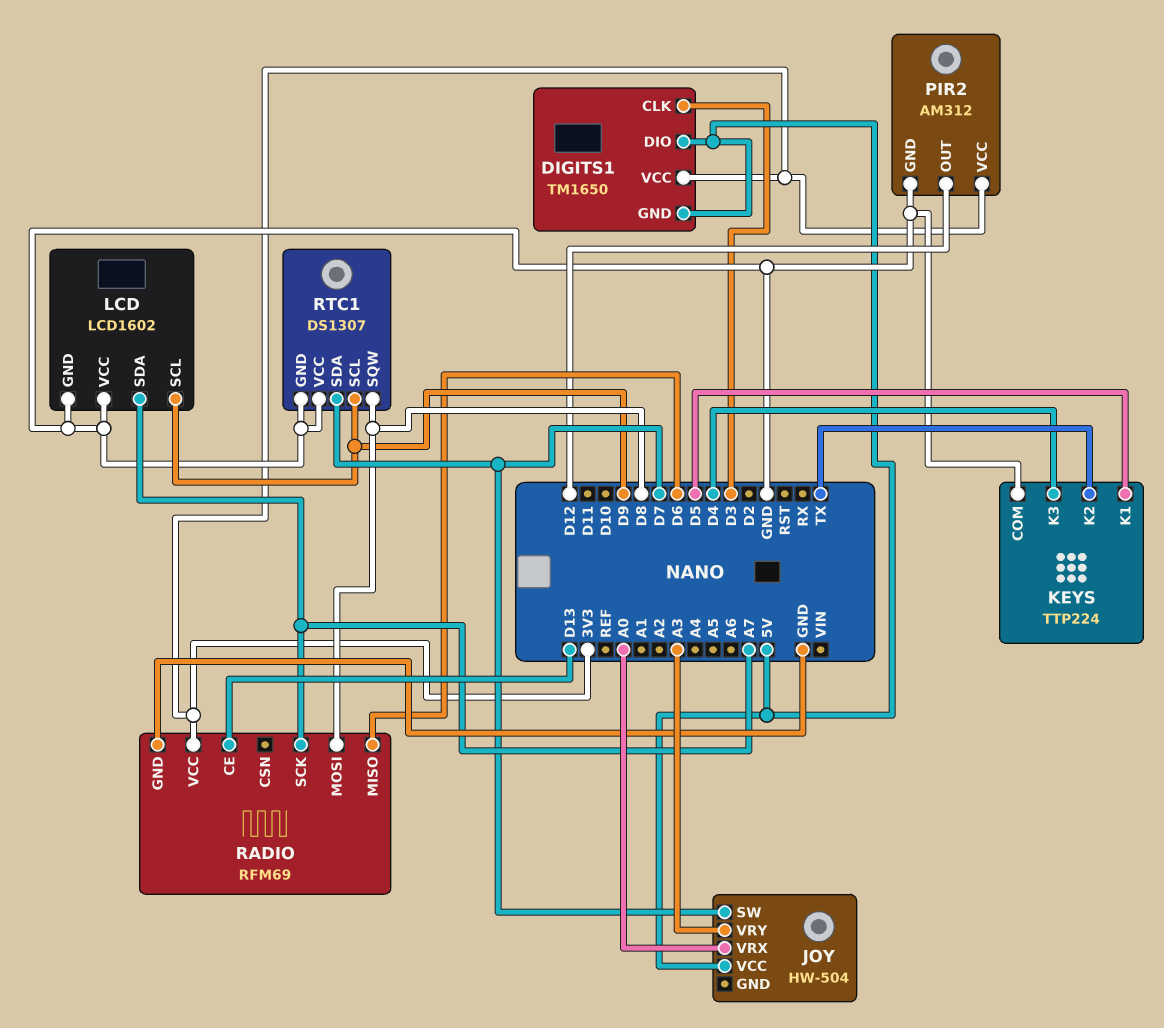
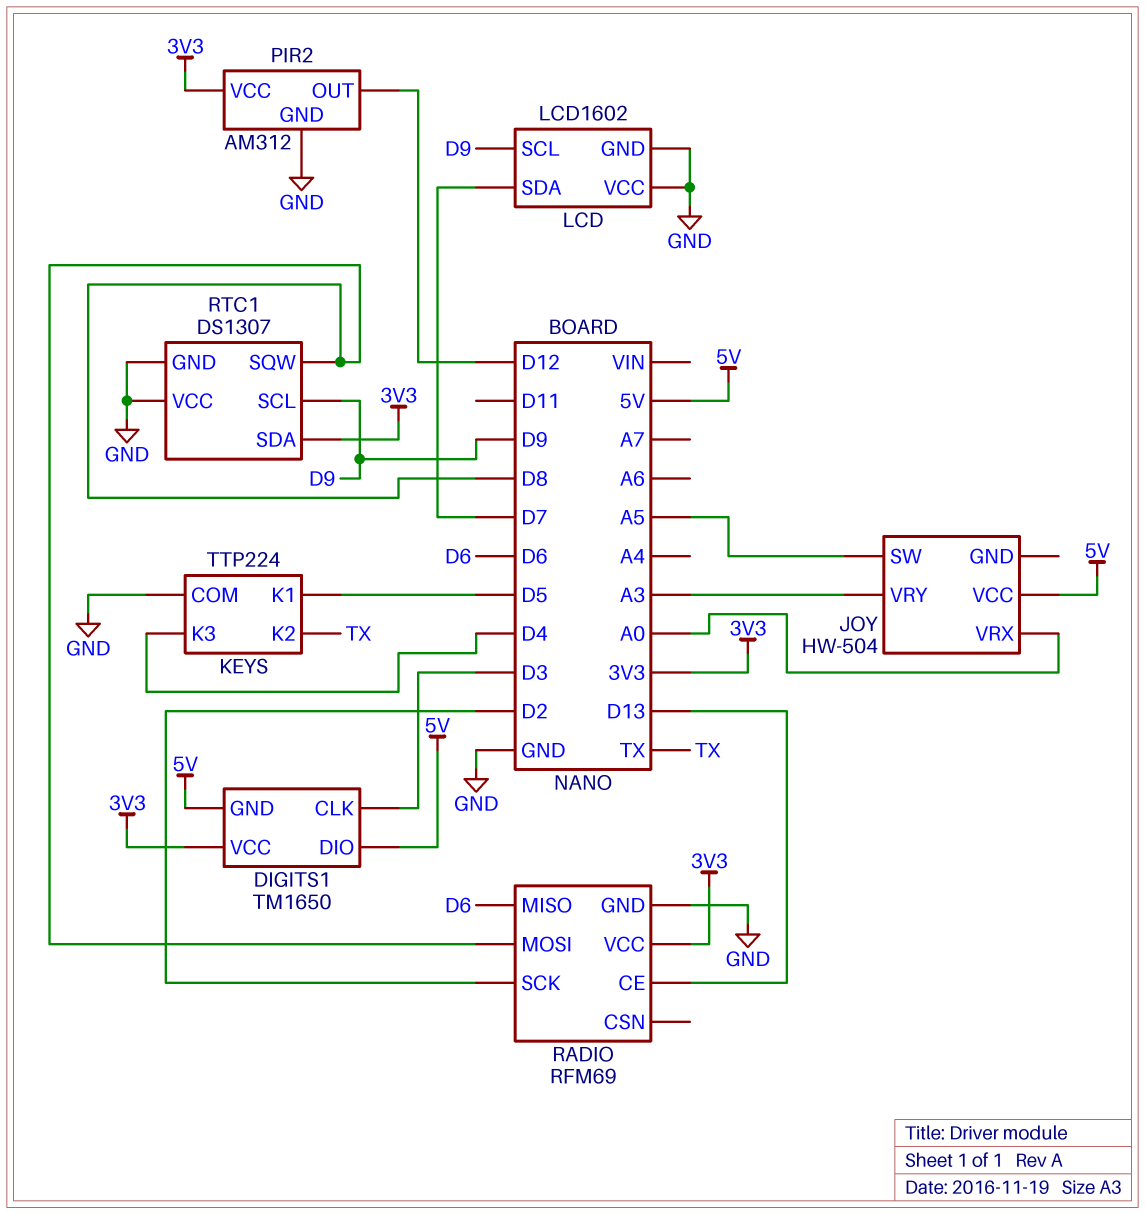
JOY pin SW: D7 -> A5
LCD pin SDA: A7 -> D7
RADIO pin SCK: A7 -> D2
RTC1 pin SDA: D7 -> 3V3

